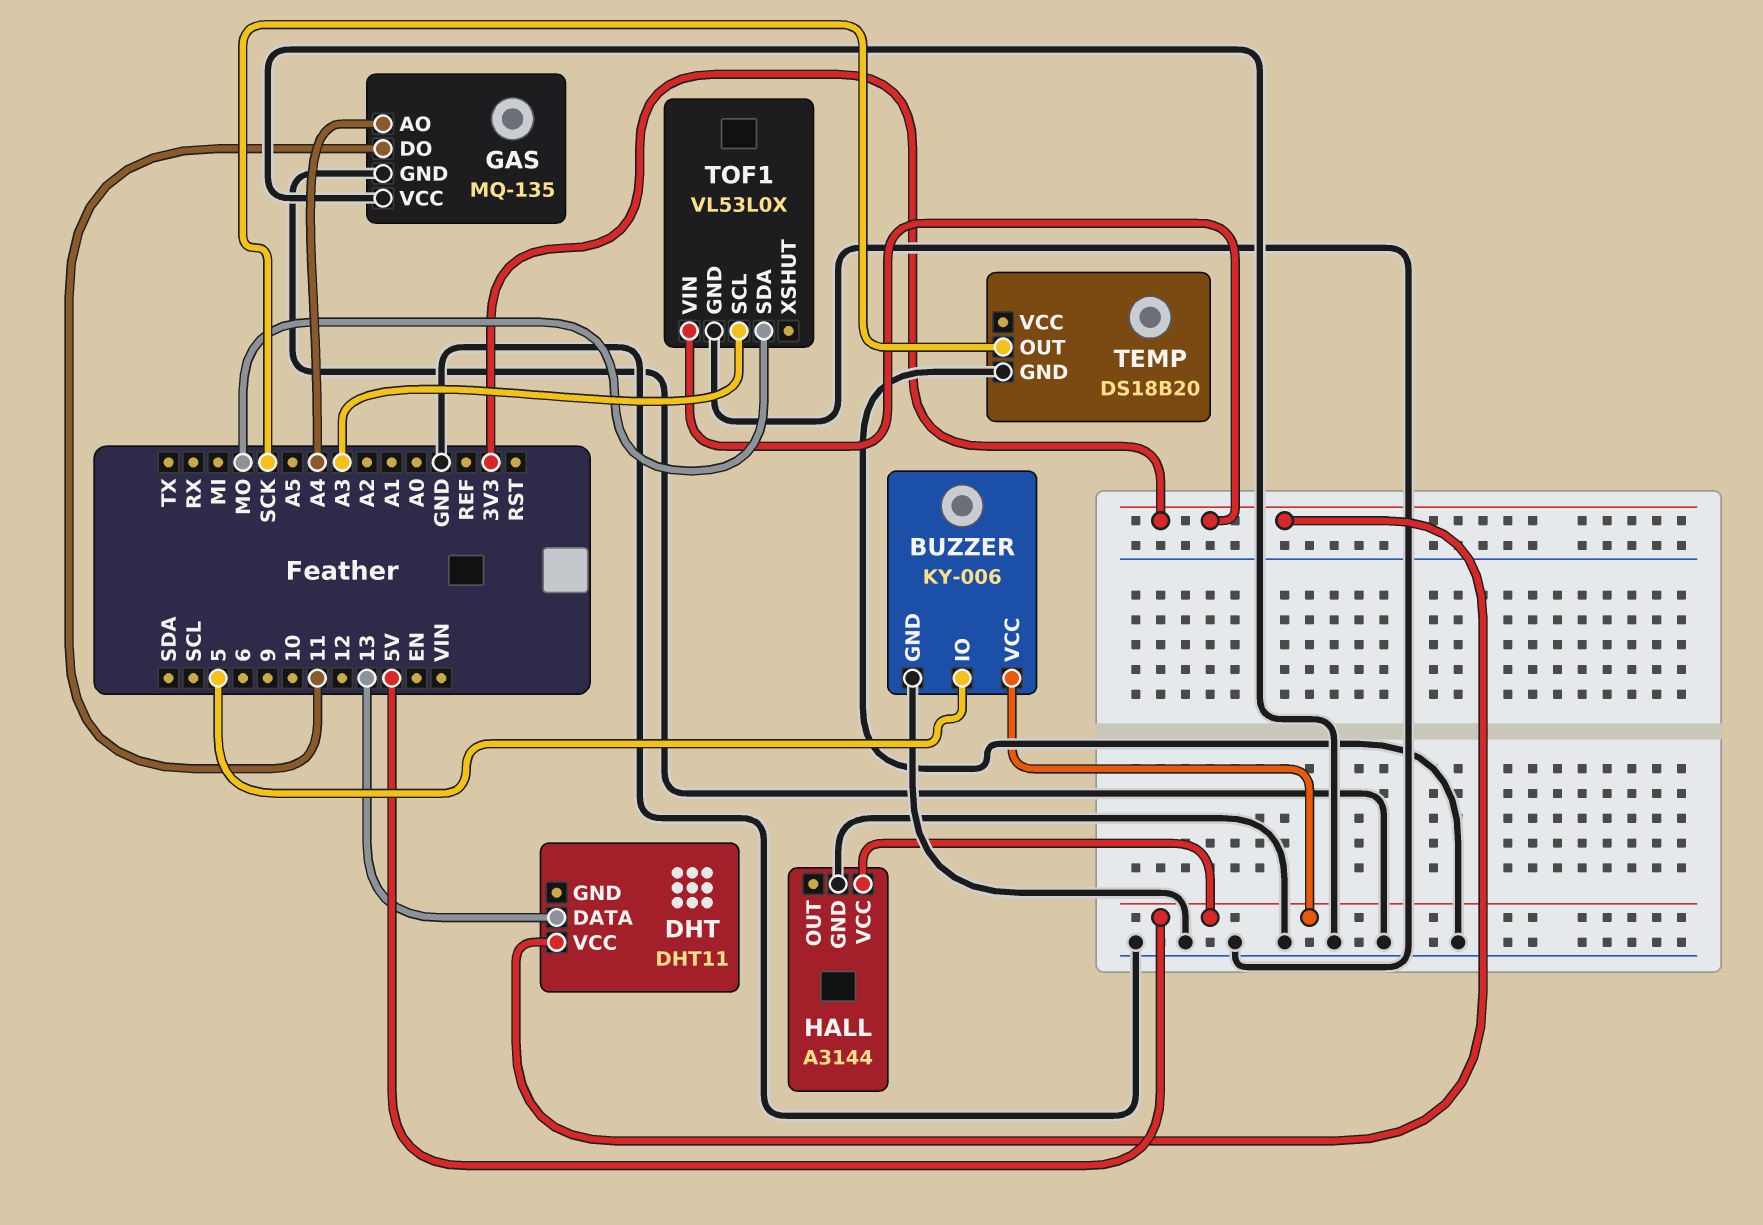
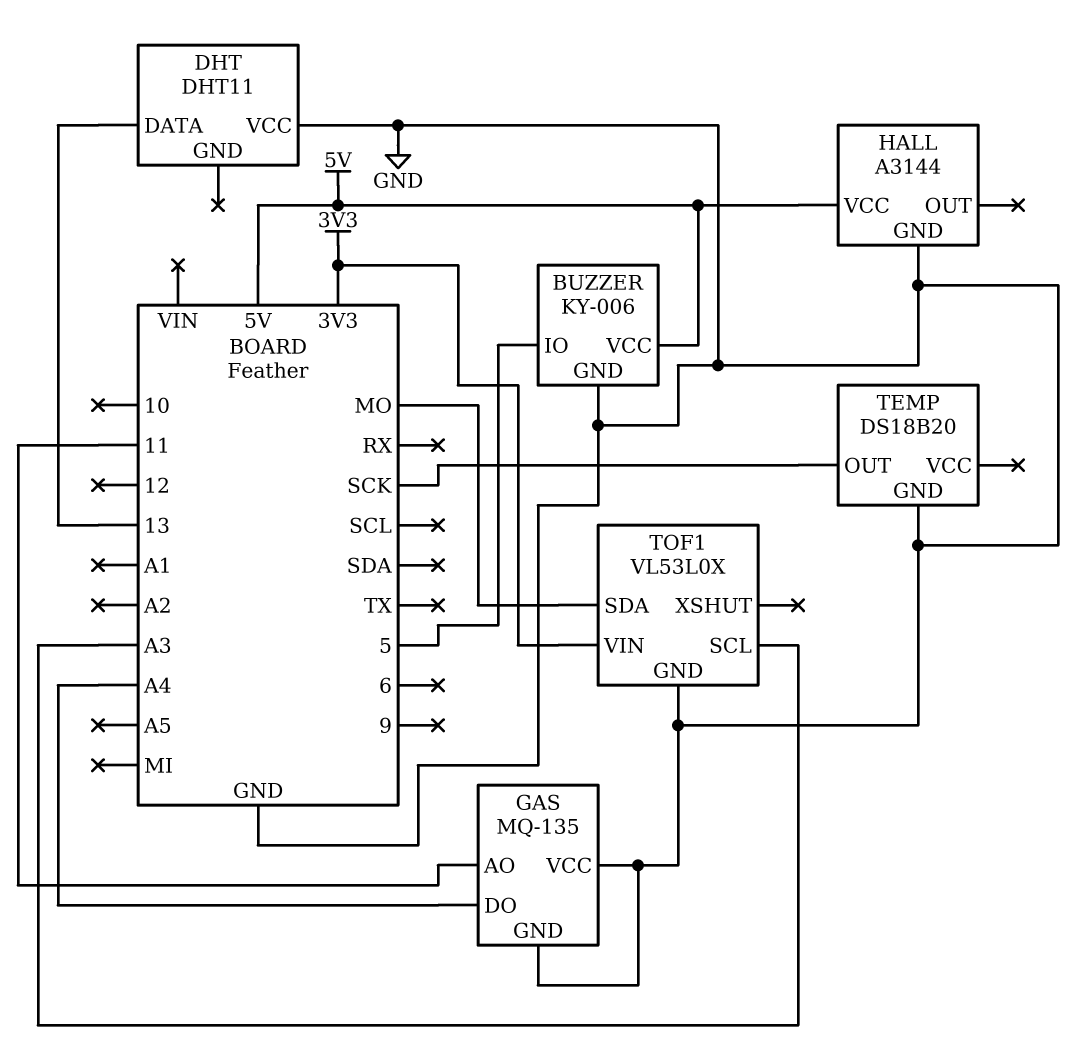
DHT pin VCC: 3V3 -> GND
GAS pin AO: A4 -> 11
GAS pin DO: 11 -> A4

